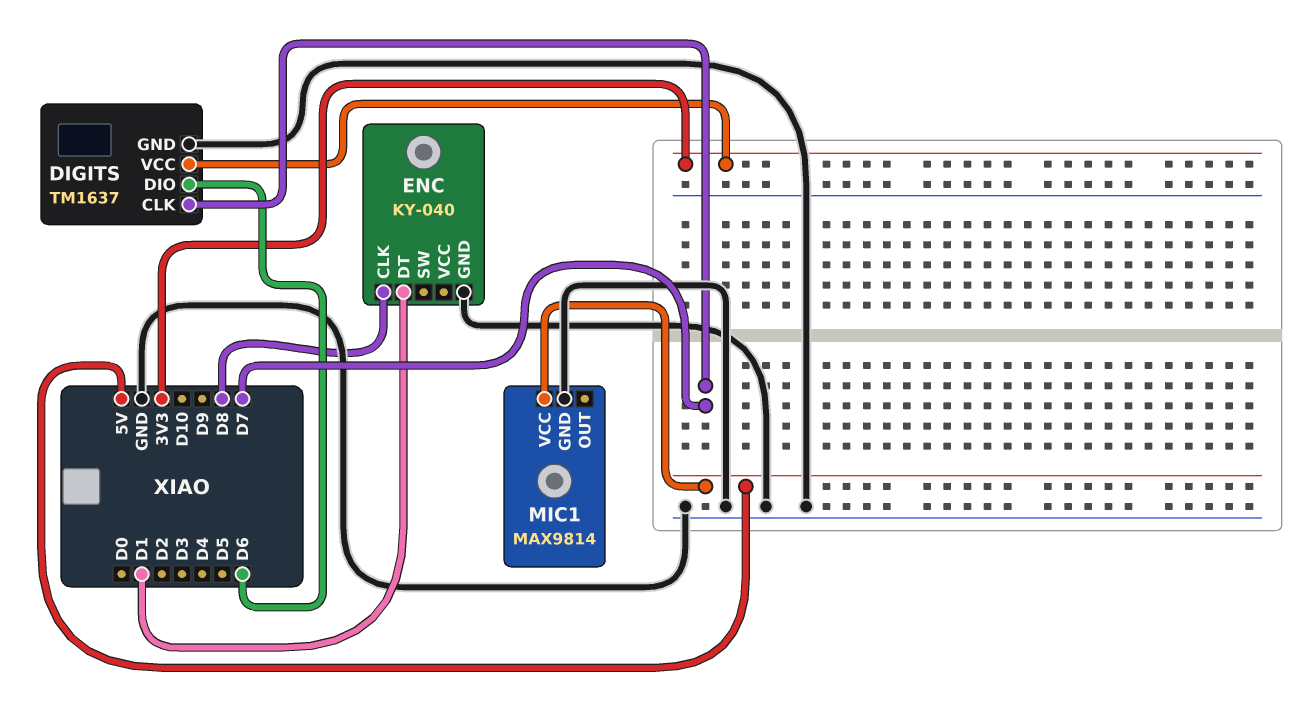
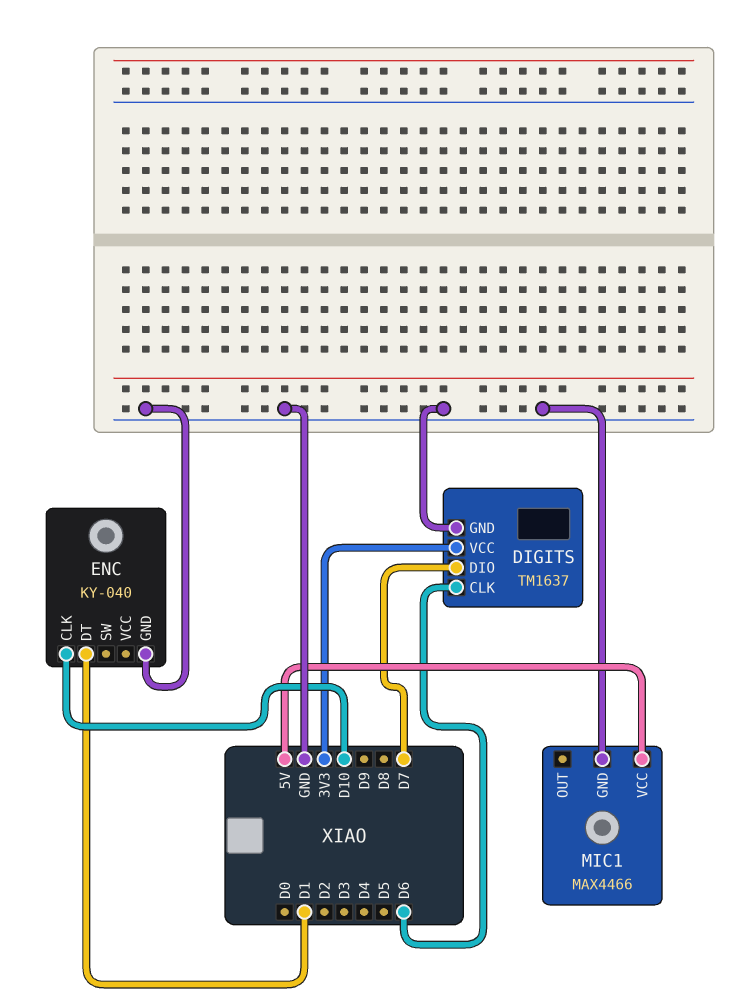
DIGITS pin CLK: D7 -> D6
DIGITS pin DIO: D6 -> D7
ENC pin CLK: D8 -> D10
MIC1: MAX9814 -> MAX4466

